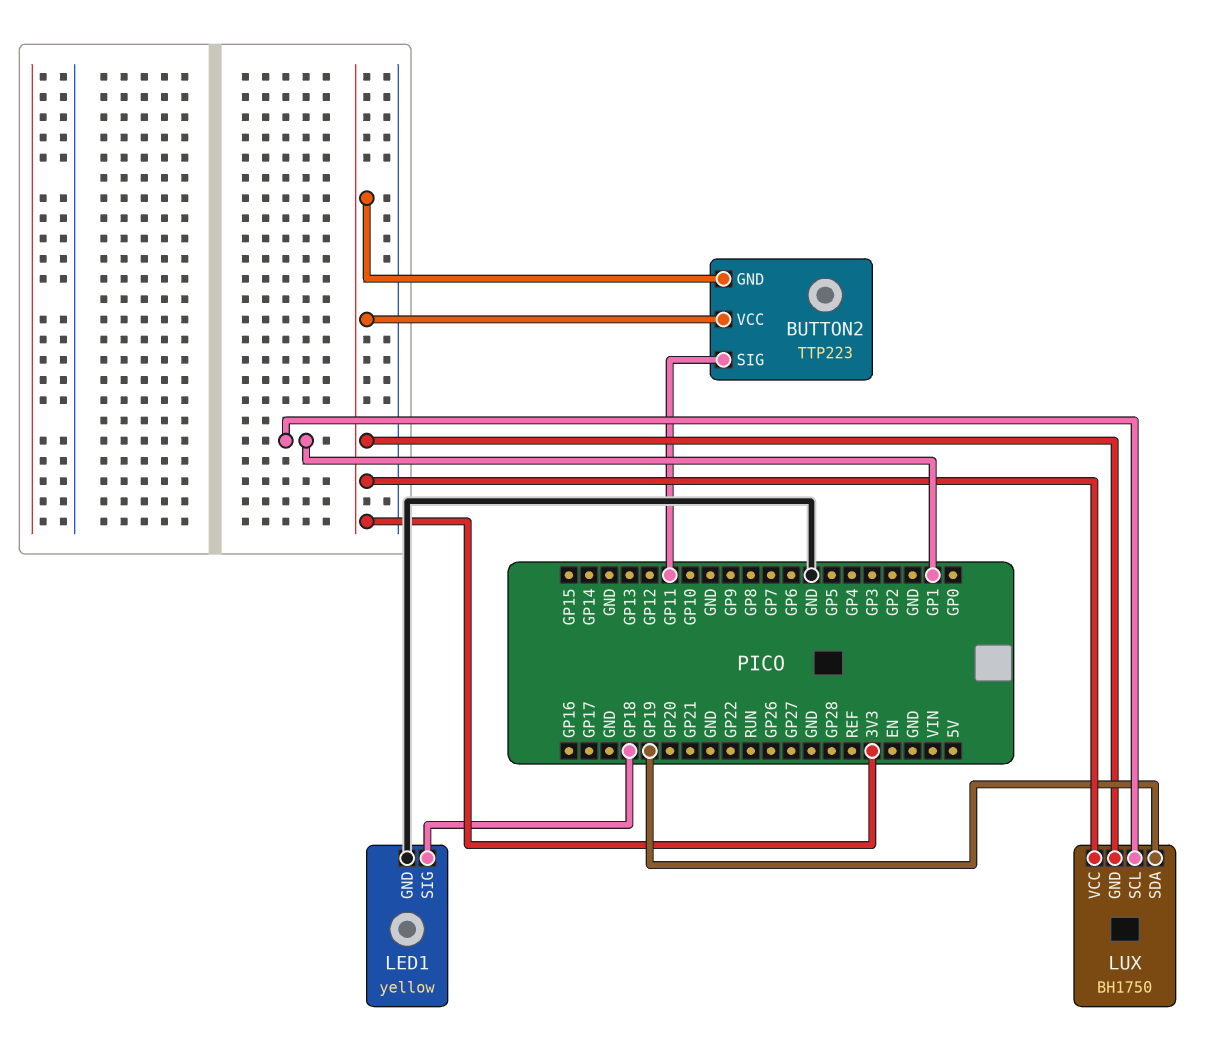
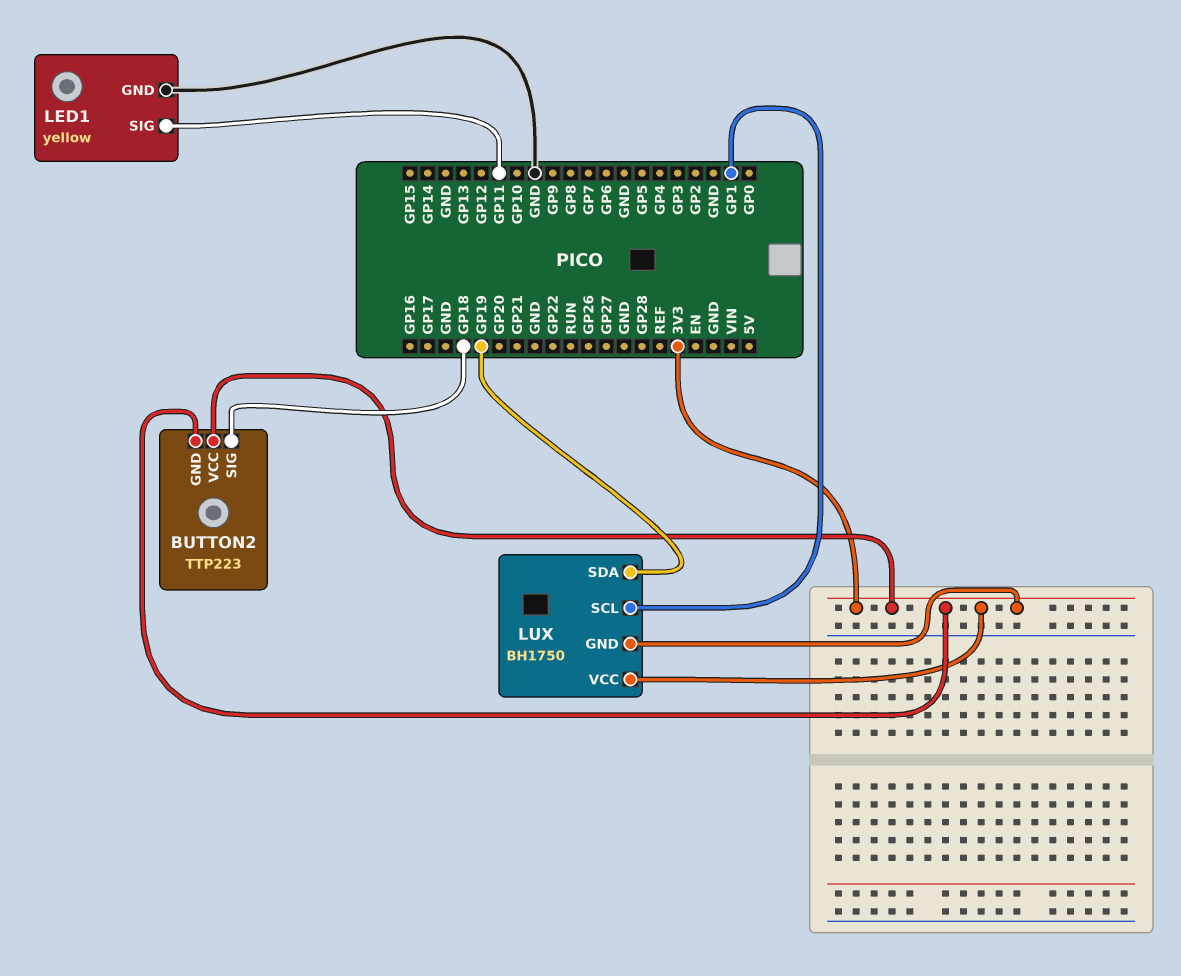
BUTTON2 pin SIG: GP11 -> GP18
LED1 pin SIG: GP18 -> GP11

